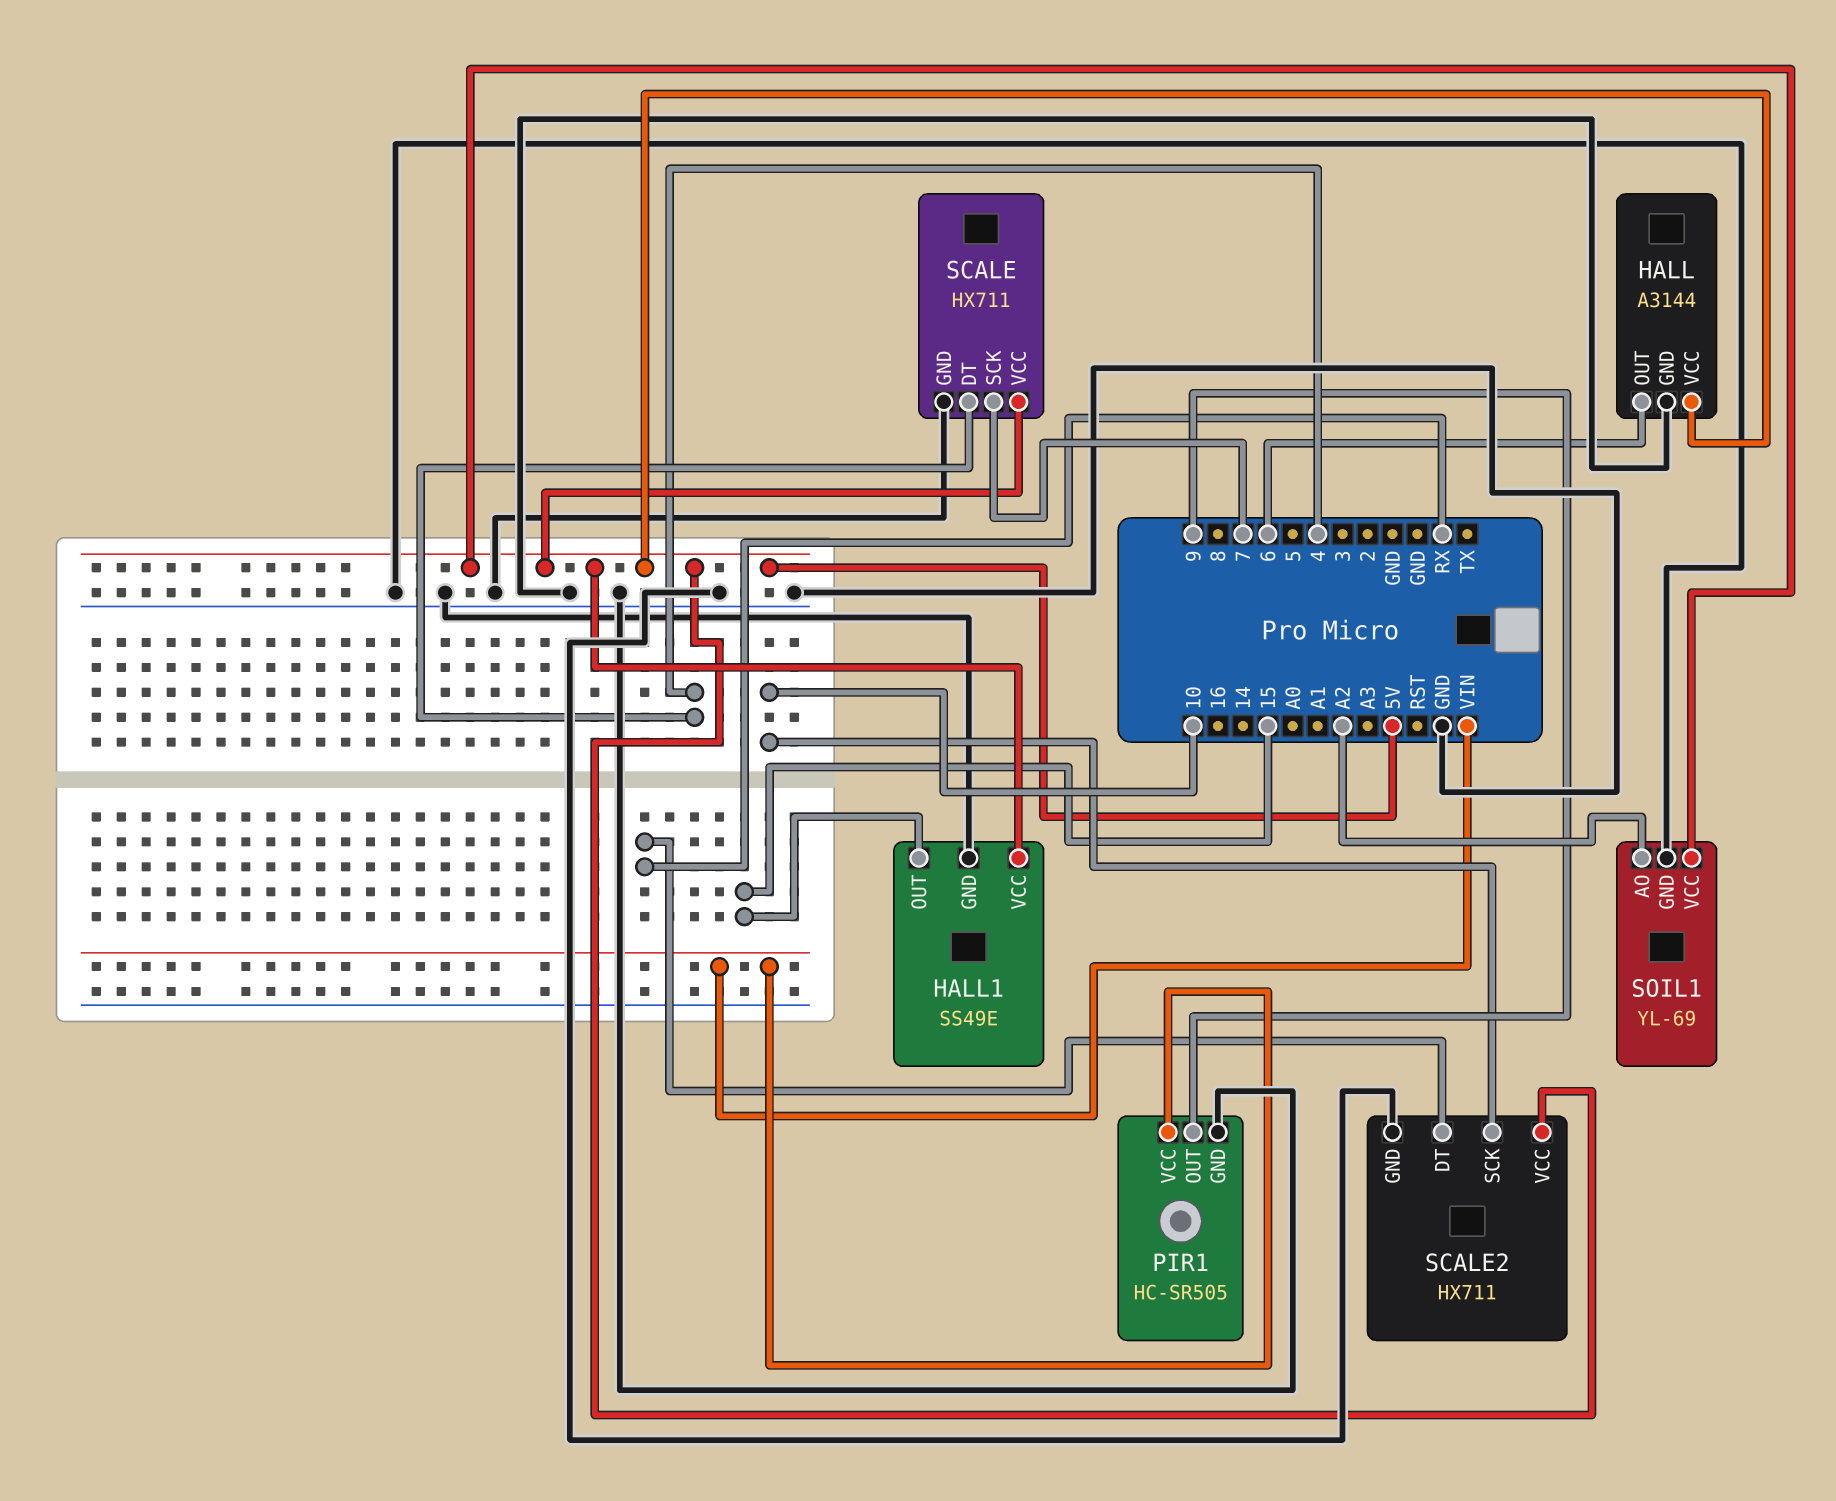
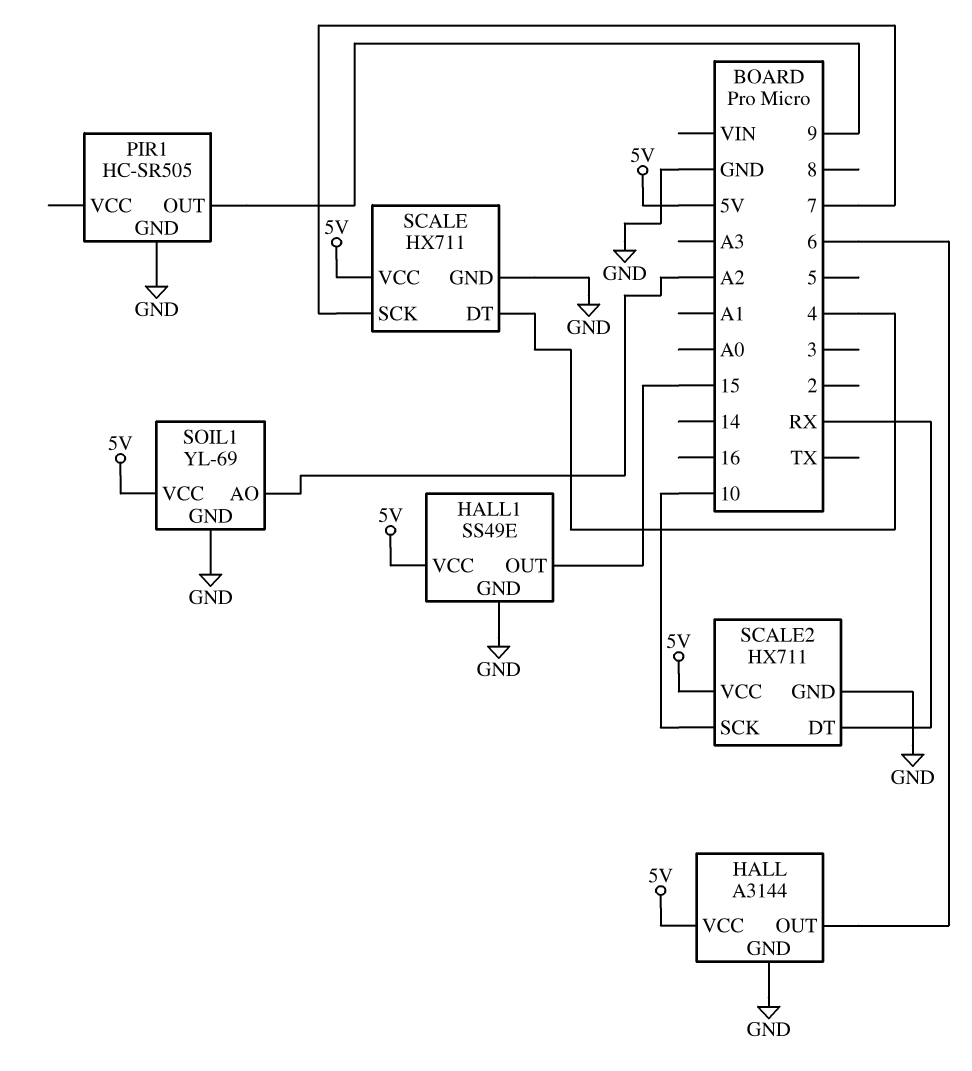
PIR1 pin VCC: VIN -> none

